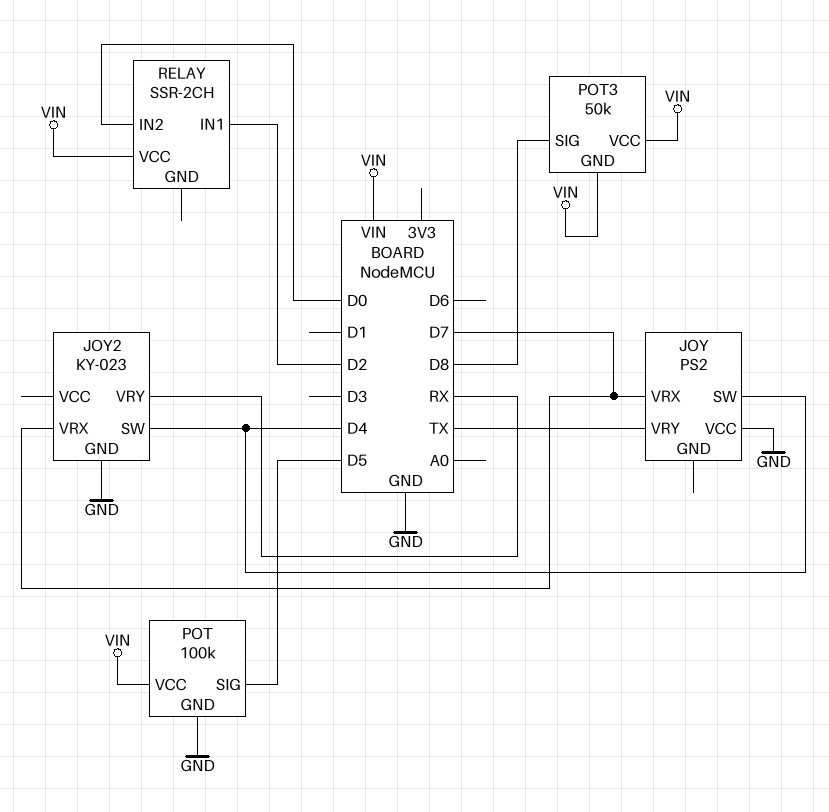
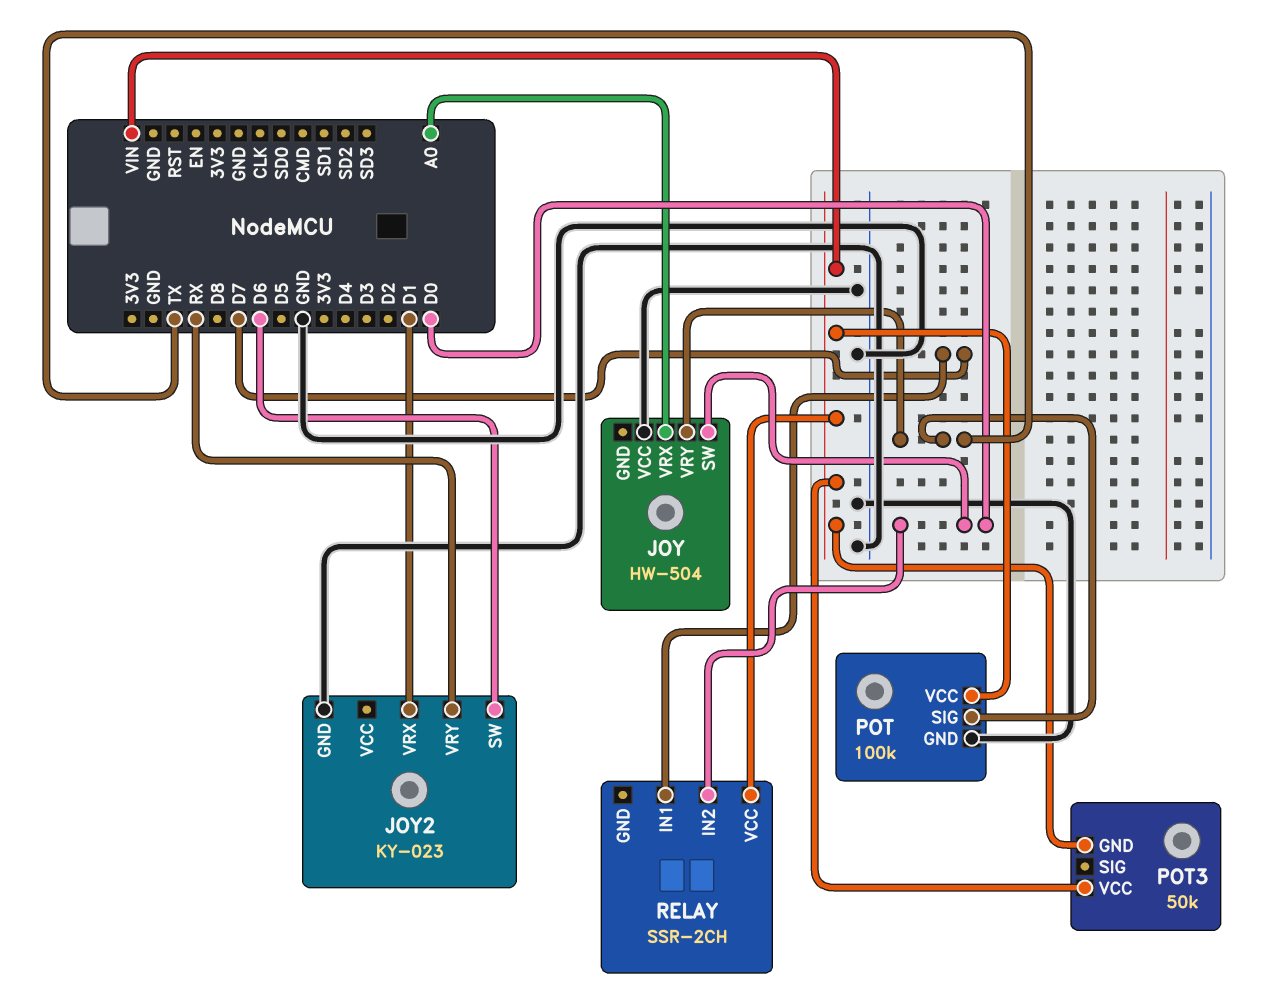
JOY: PS2 -> HW-504
JOY pin SW: D4 -> D0
JOY pin VRX: D7 -> A0
JOY2 pin SW: D4 -> D6
JOY2 pin VRX: D7 -> D1
POT pin SIG: D5 -> TX
POT3 pin SIG: D8 -> none
RELAY pin IN1: D2 -> D7

